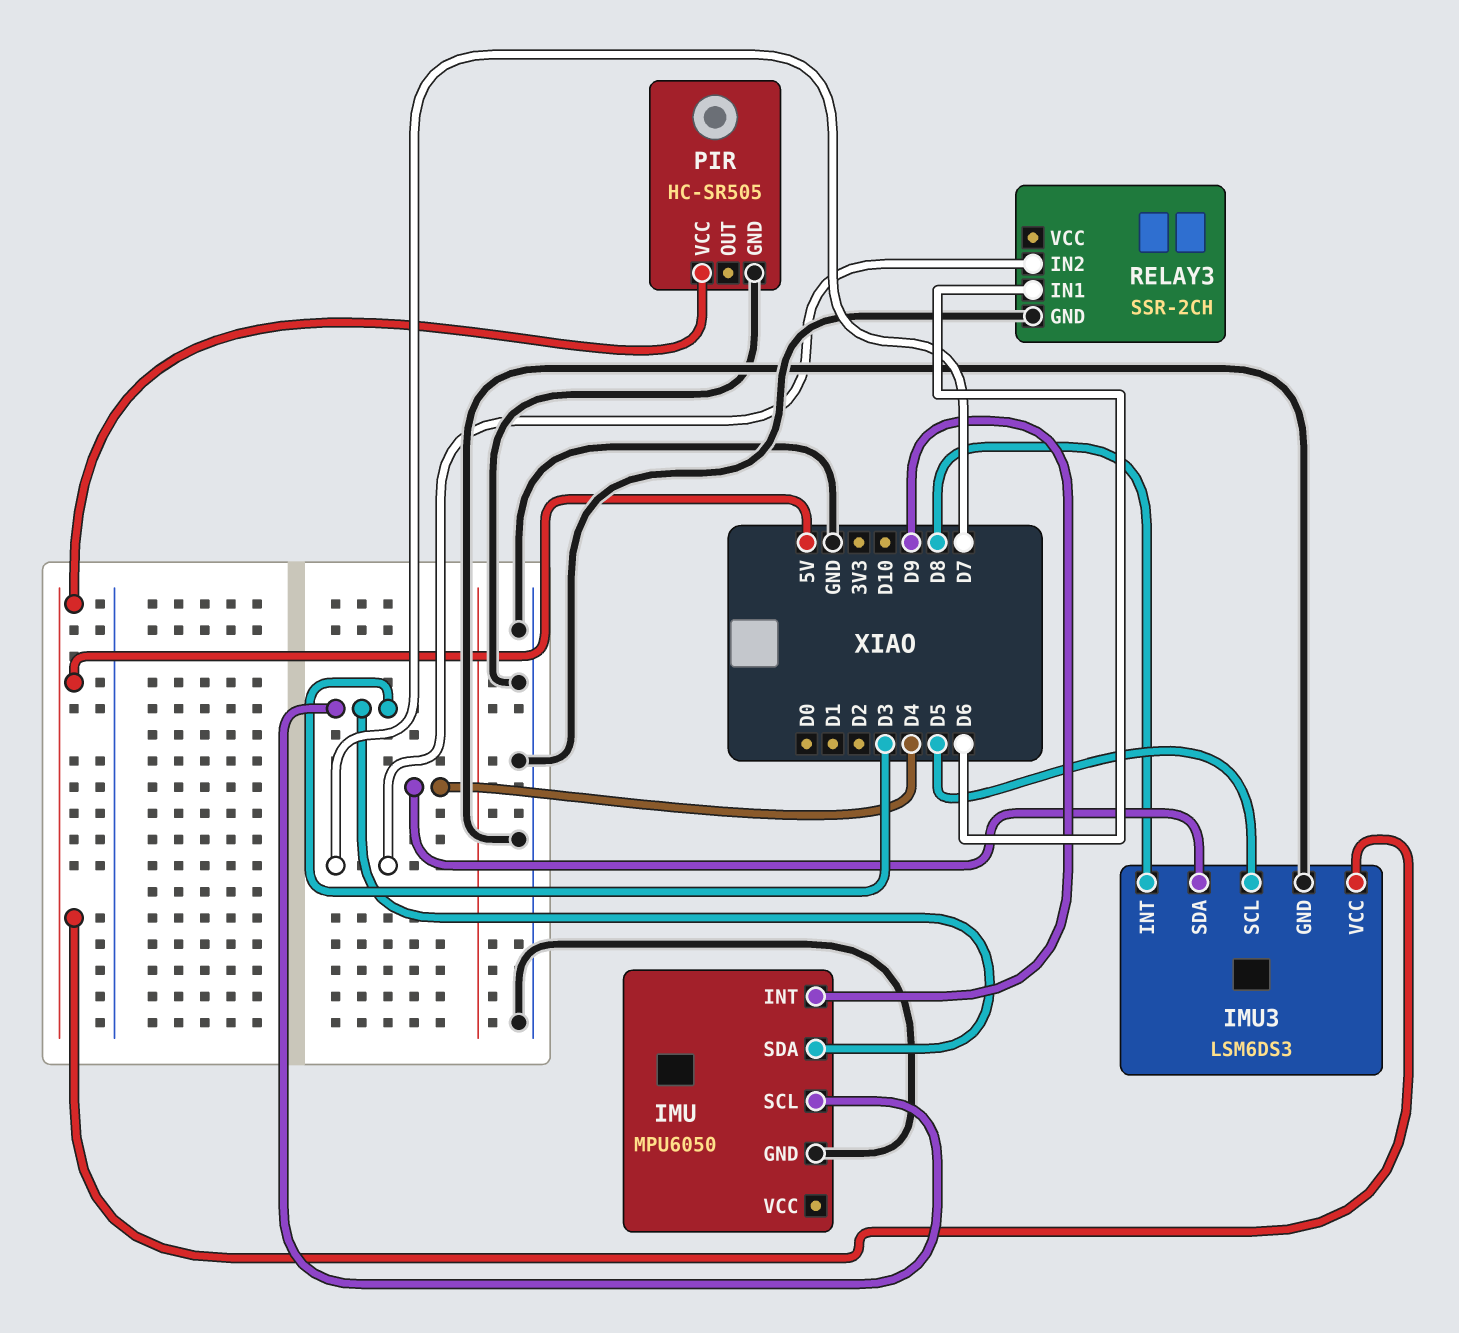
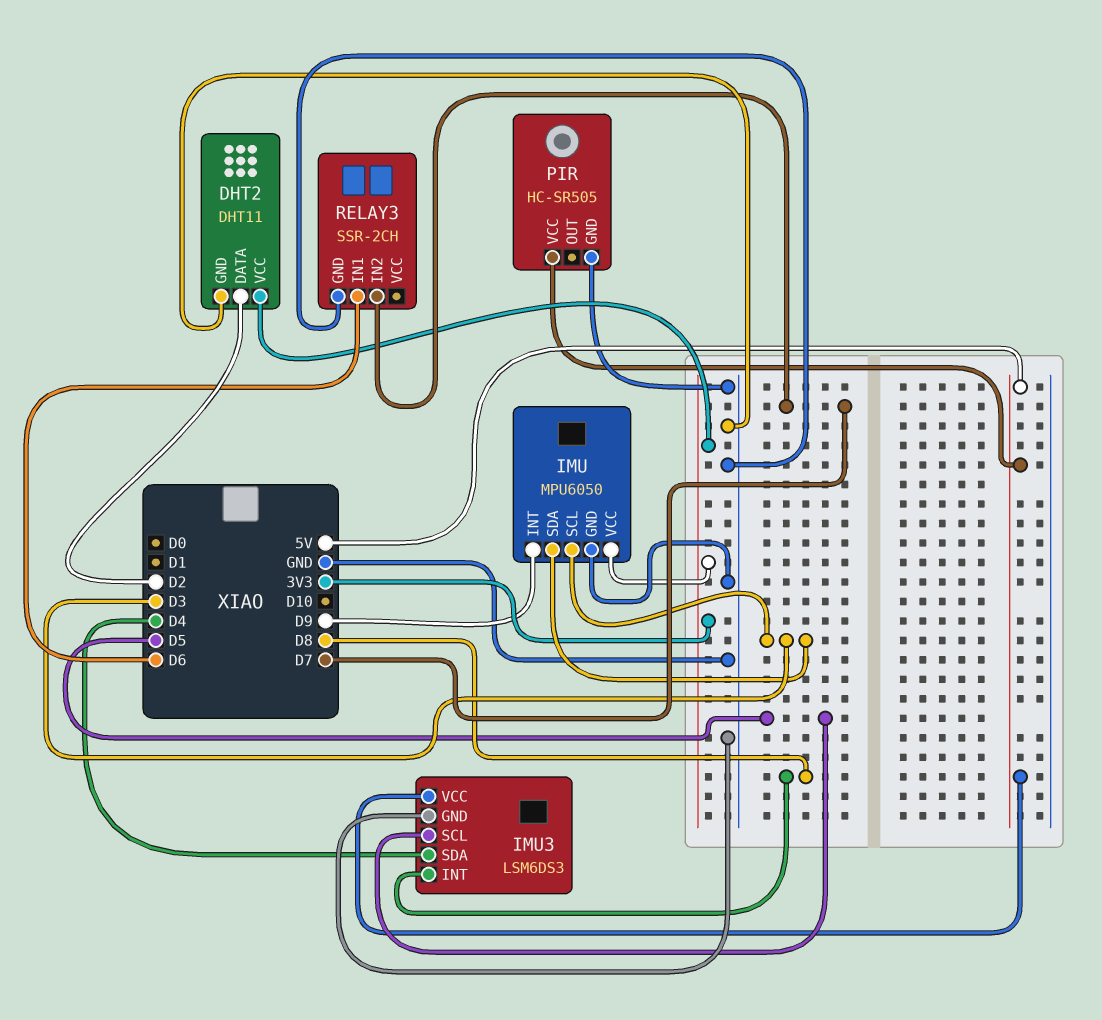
DHT2: none -> DHT11
DHT2 pin DATA: none -> D2
DHT2 pin GND: none -> GND
DHT2 pin VCC: none -> 3V3
IMU pin VCC: none -> 3V3

